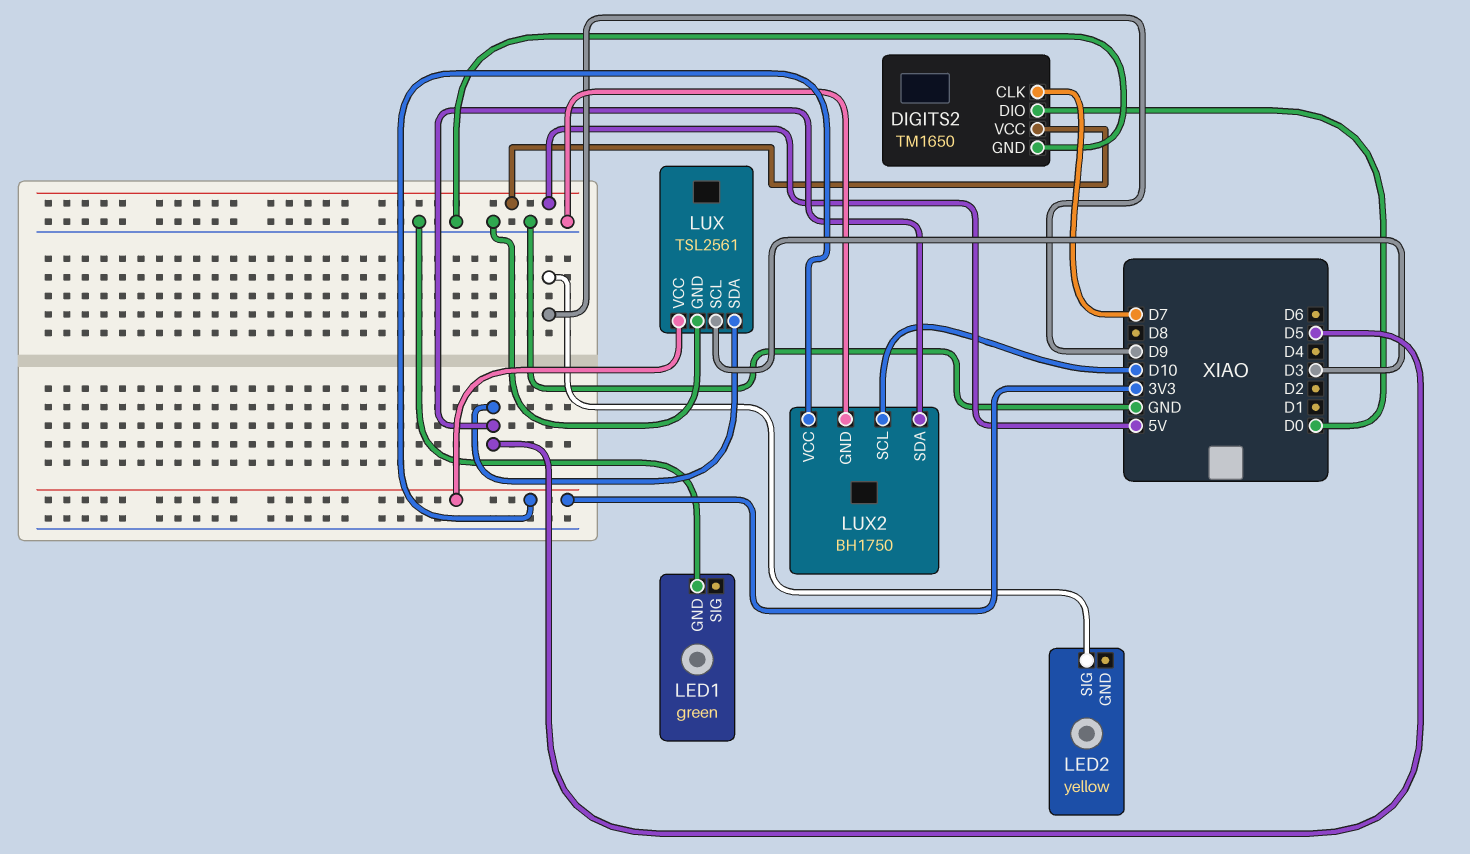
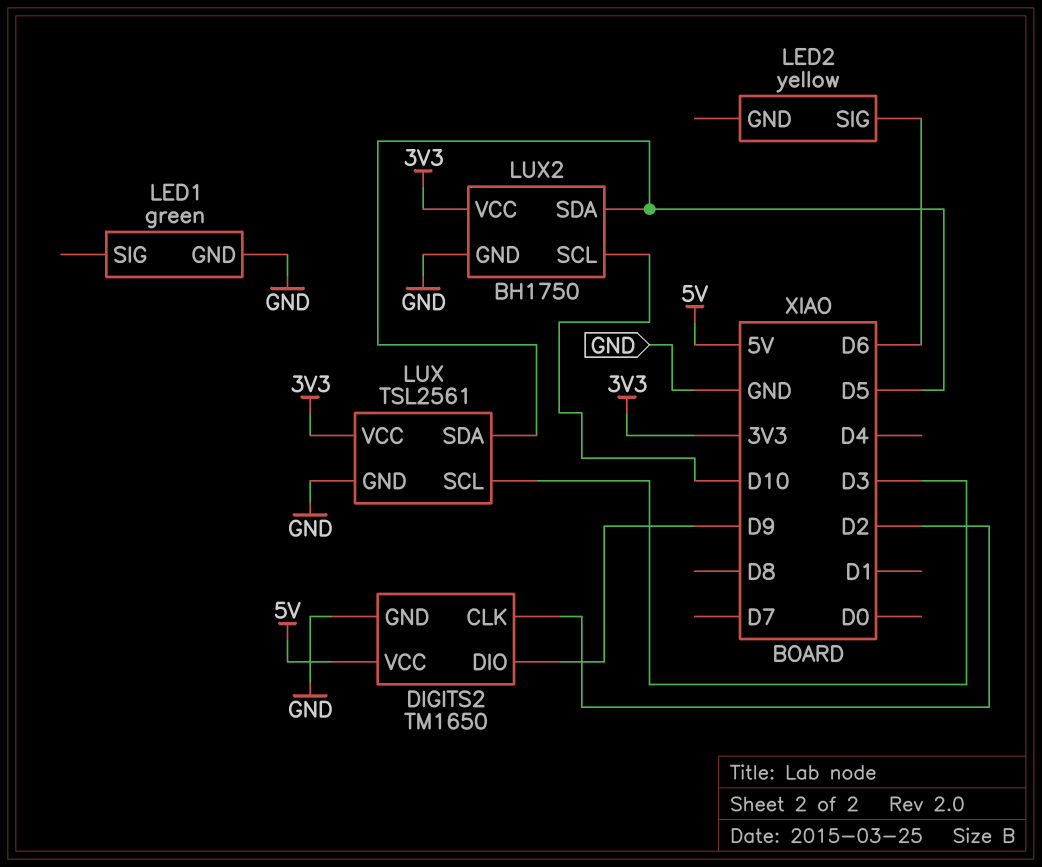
DIGITS2 pin CLK: D7 -> D2
DIGITS2 pin DIO: D0 -> D9
LED2 pin SIG: D9 -> D6

